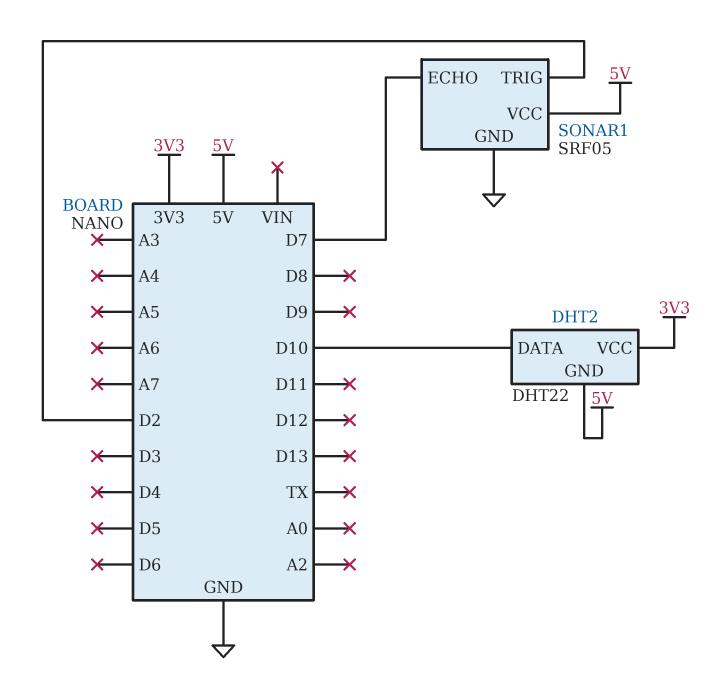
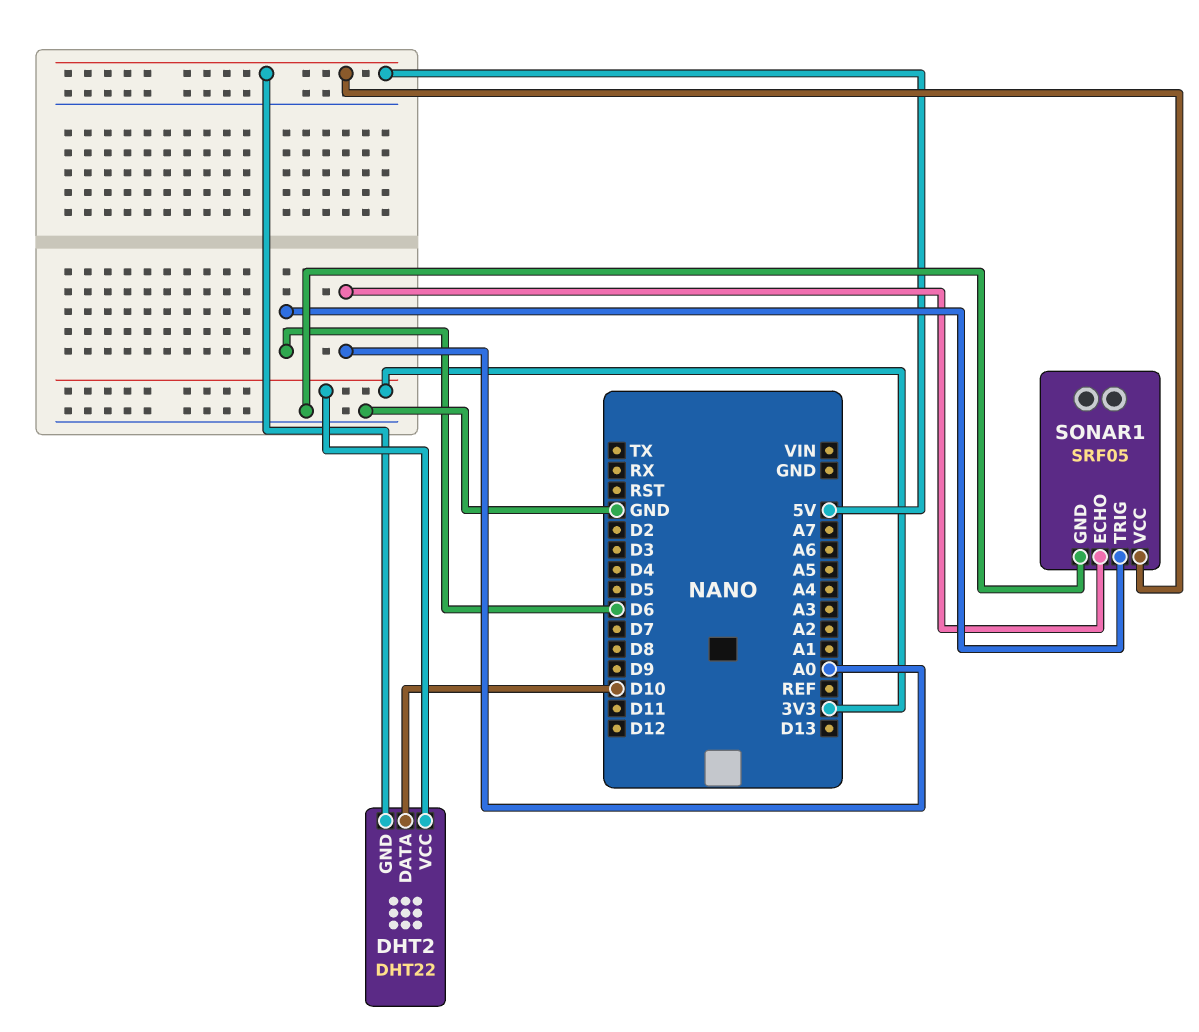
SONAR1 pin ECHO: D7 -> A0
SONAR1 pin TRIG: D2 -> D6

